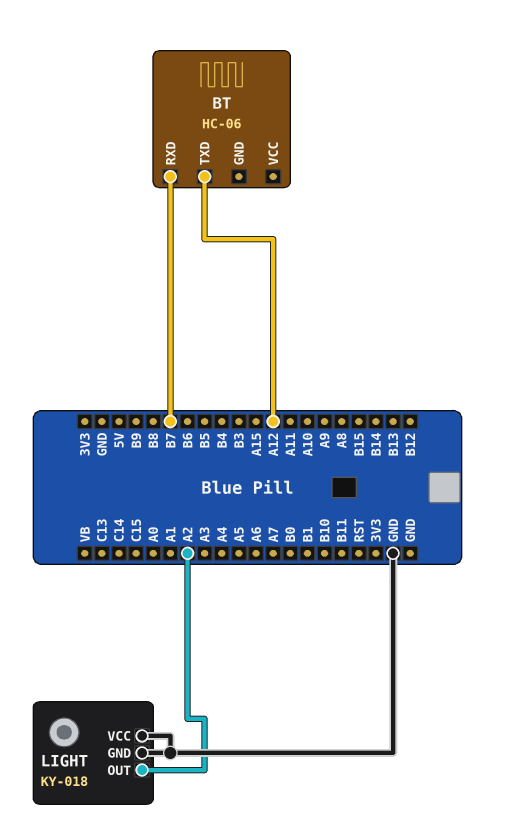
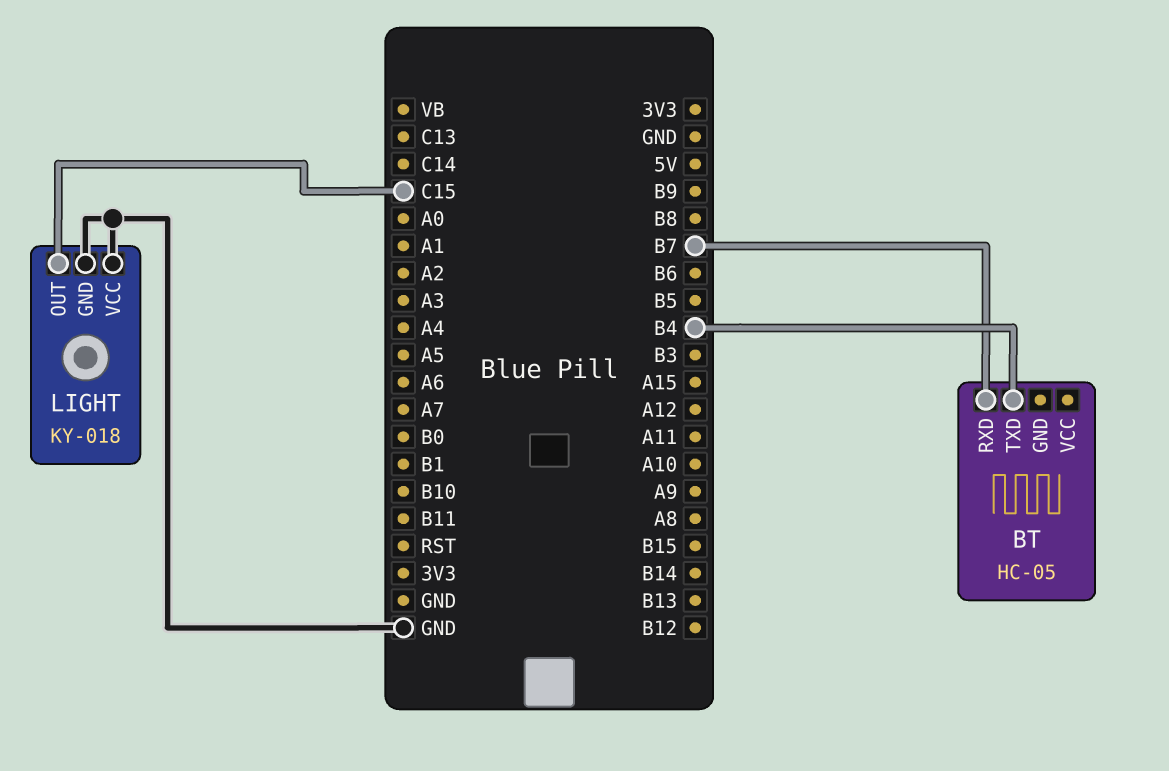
BT: HC-06 -> HC-05
BT pin TXD: A12 -> B4
LIGHT pin OUT: A2 -> C15

